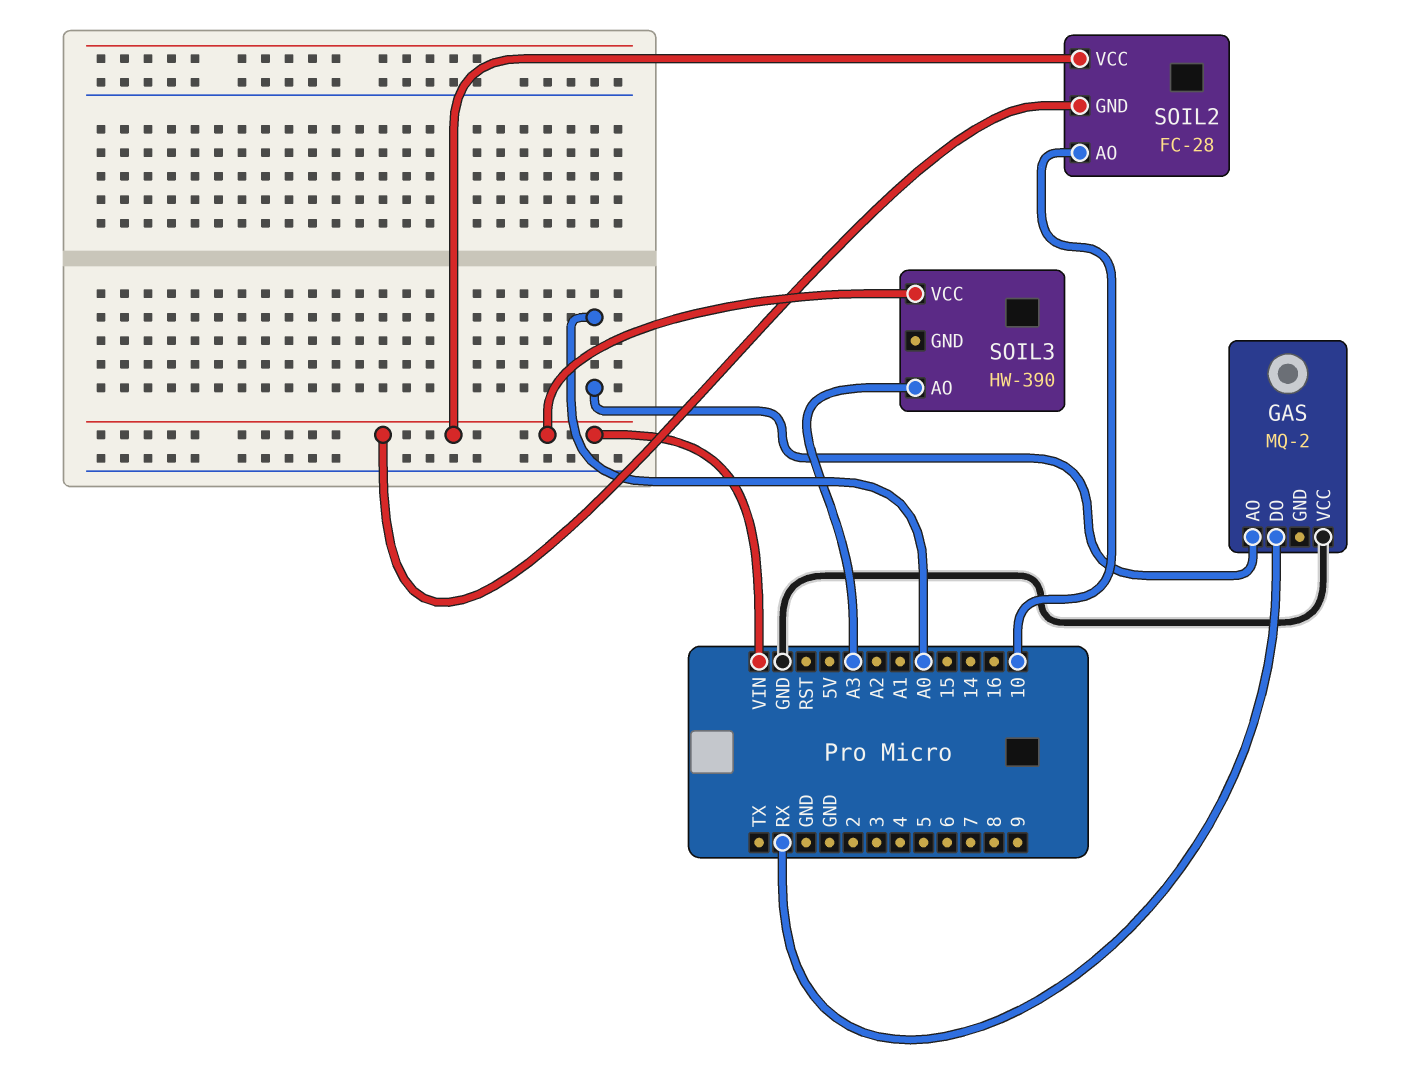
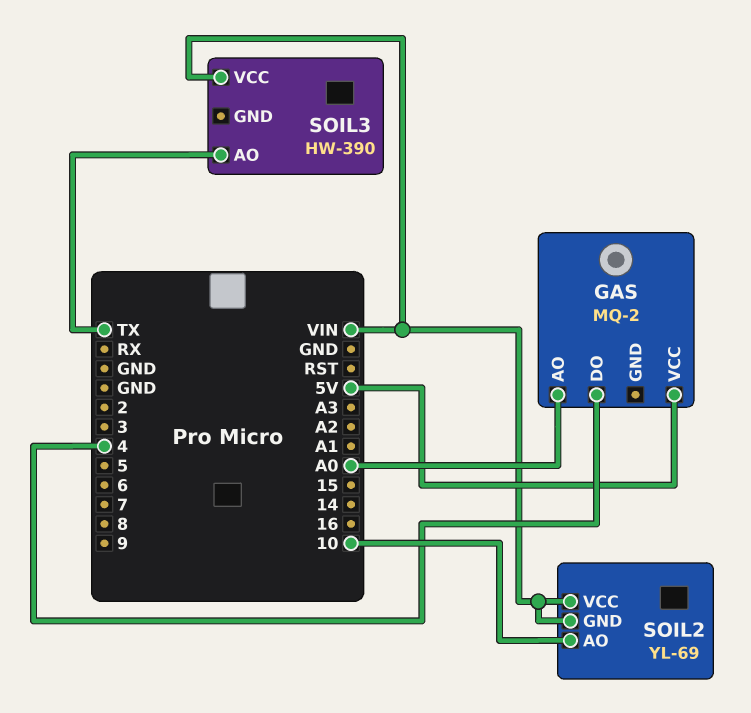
GAS pin DO: RX -> 4
GAS pin VCC: GND -> 5V
SOIL2: FC-28 -> YL-69
SOIL3 pin AO: A3 -> TX

